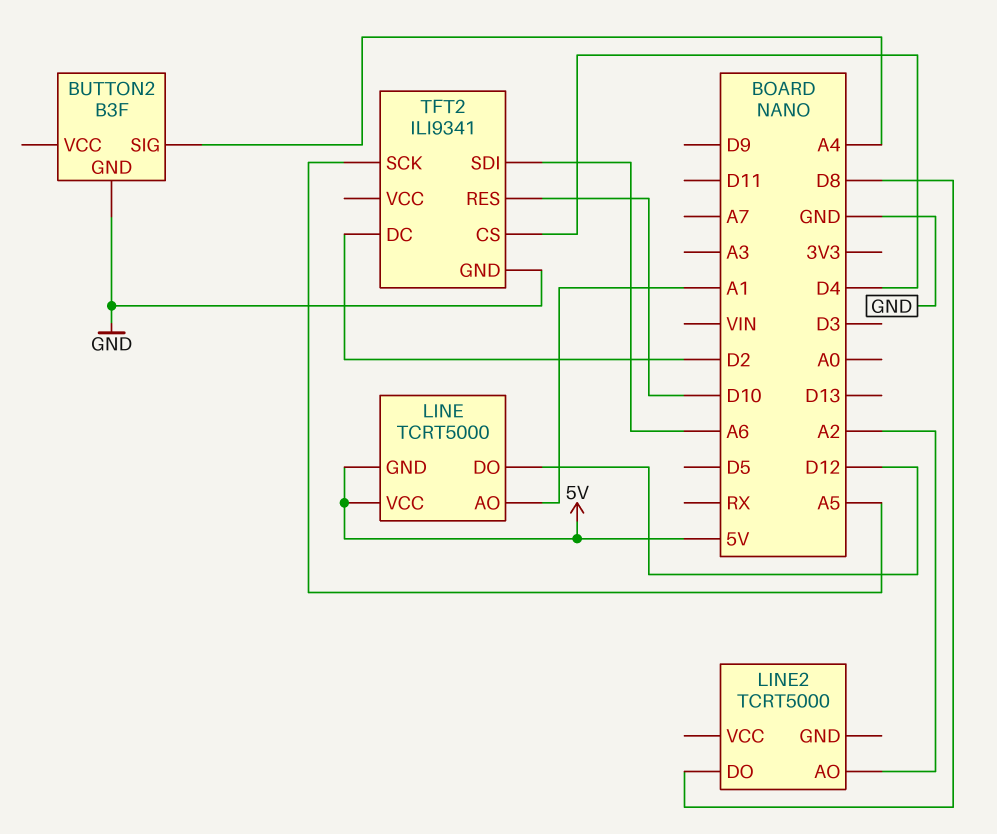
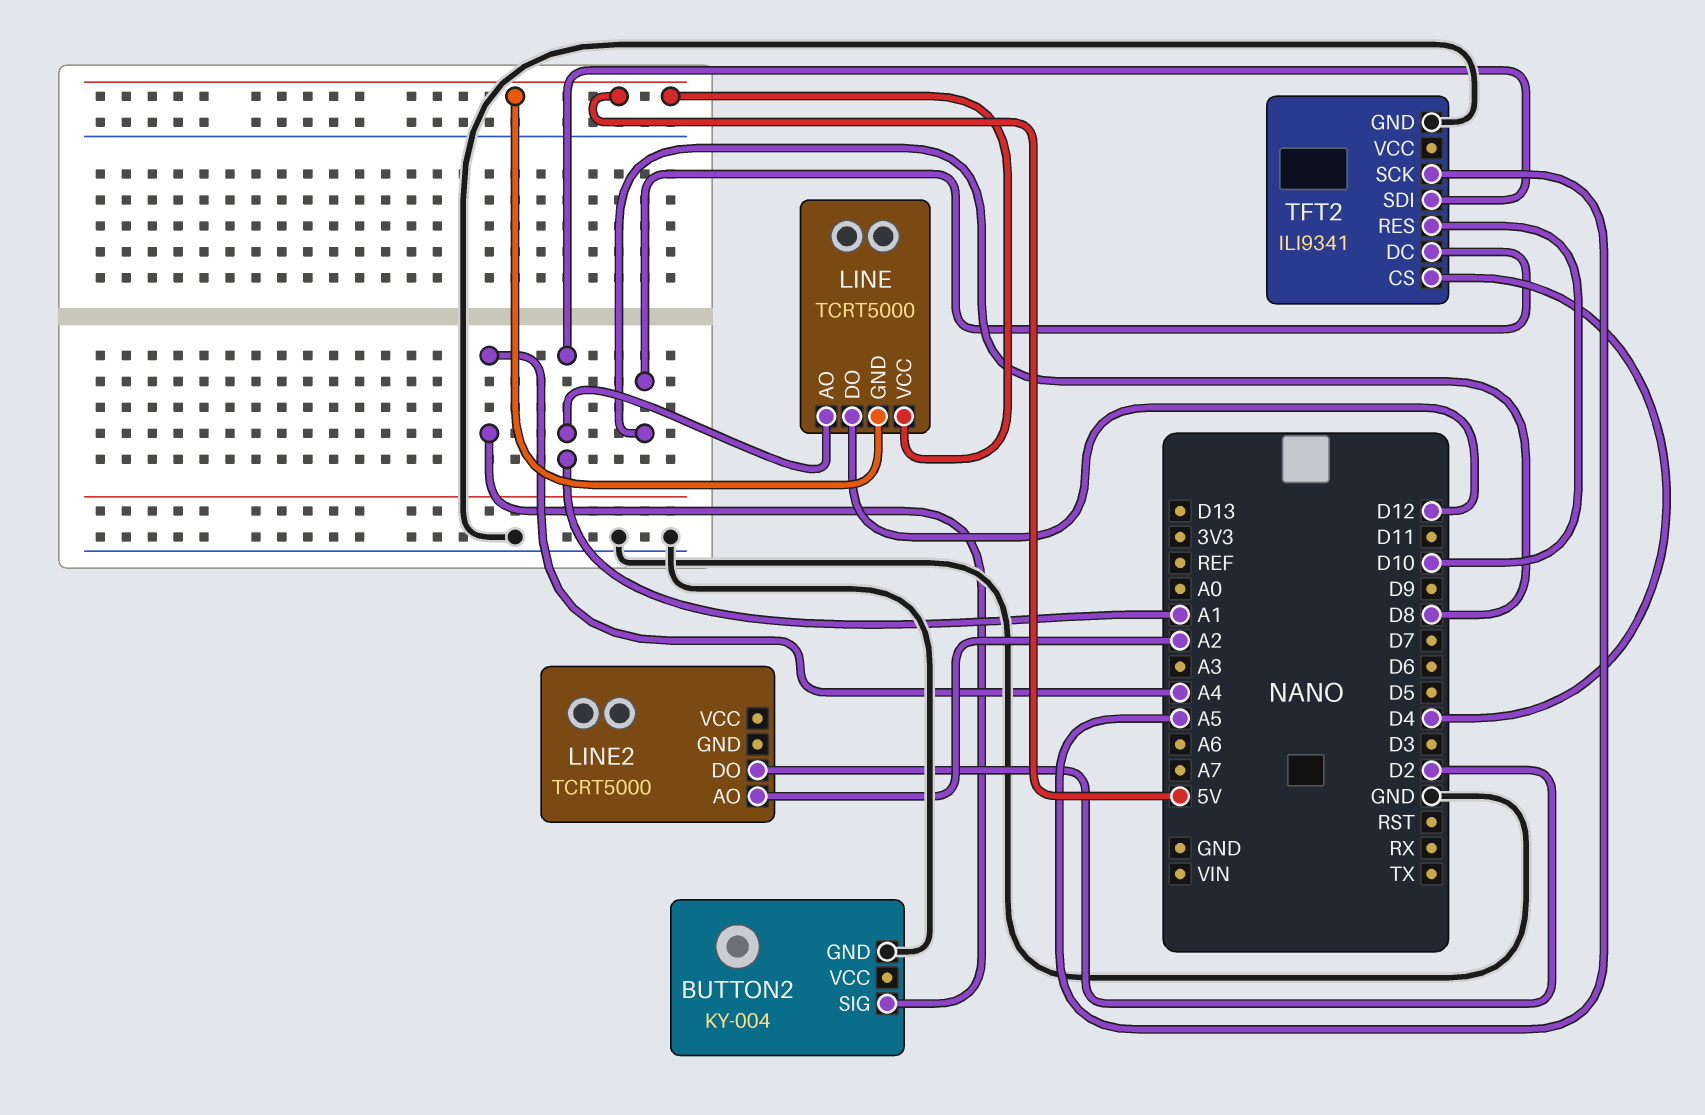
BUTTON2: B3F -> KY-004
LINE2 pin DO: D8 -> D2
TFT2 pin DC: D2 -> D8
TFT2 pin SDI: A6 -> A1

